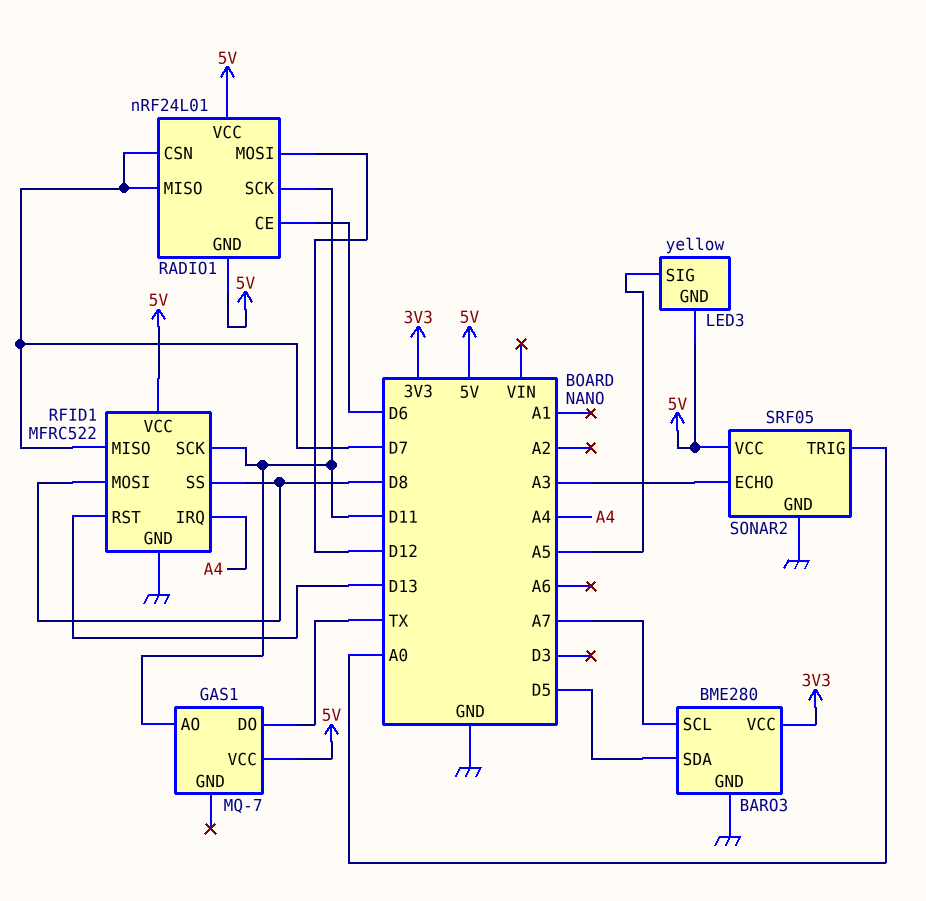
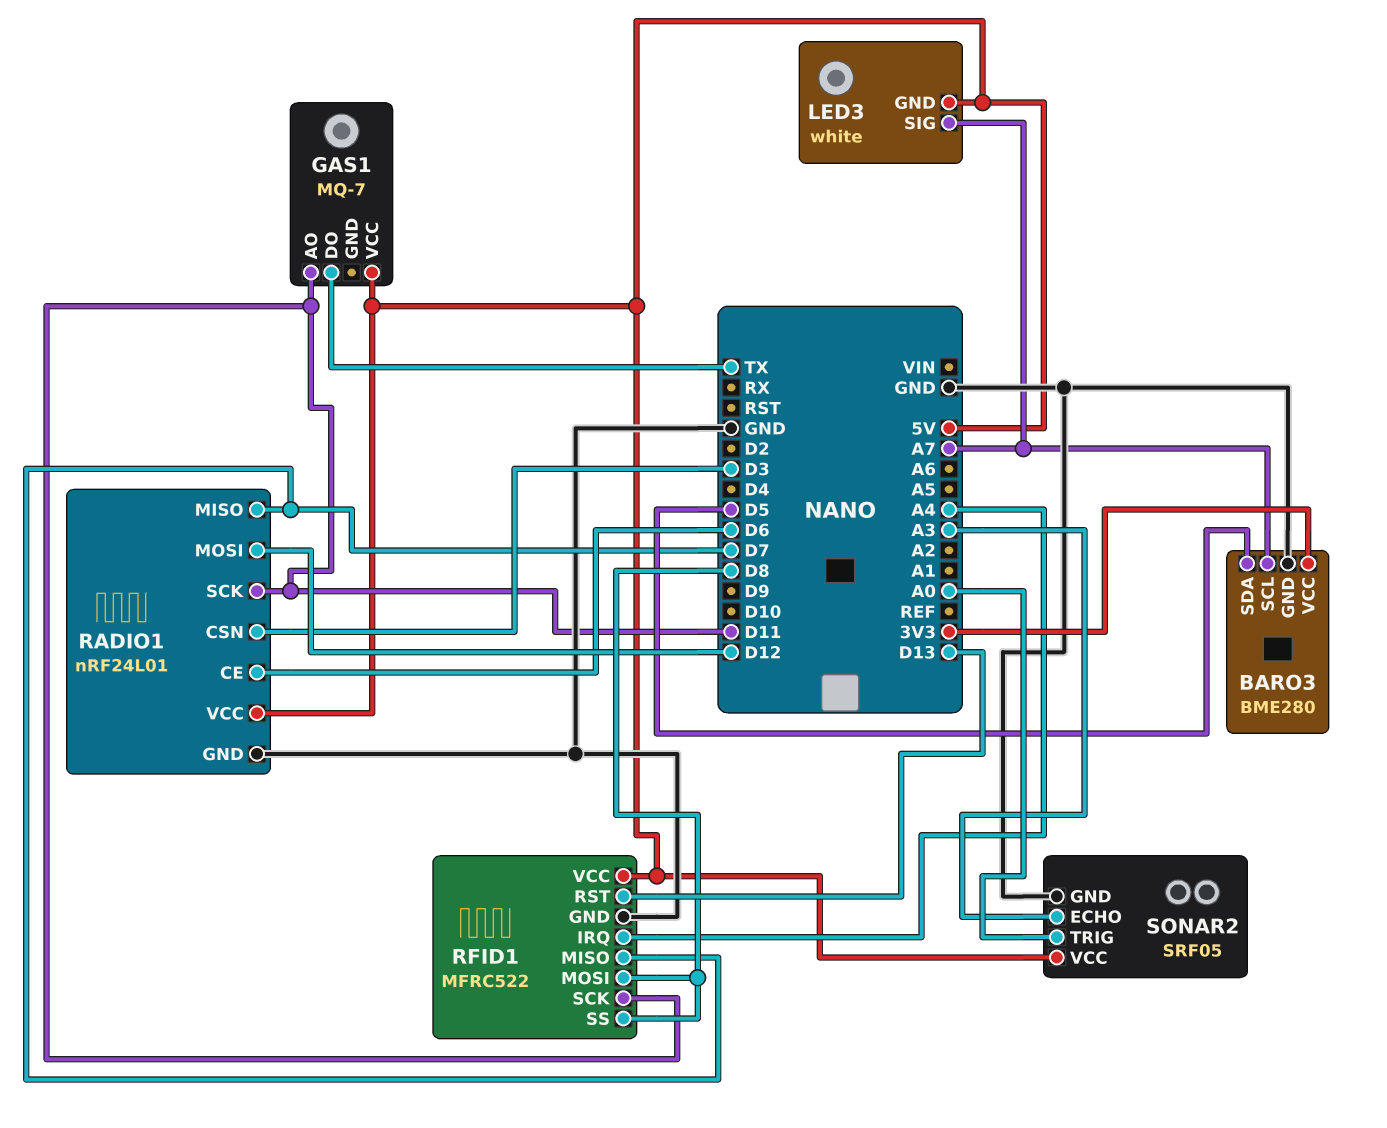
LED3: yellow -> white
LED3 pin SIG: A5 -> A7
RADIO1 pin CSN: D7 -> D3
RADIO1 pin GND: 5V -> GND

